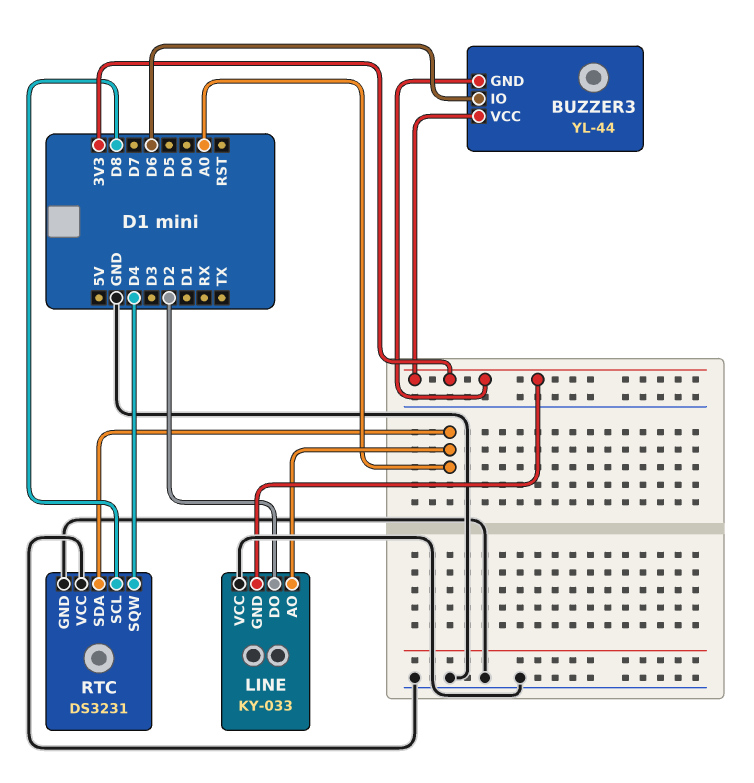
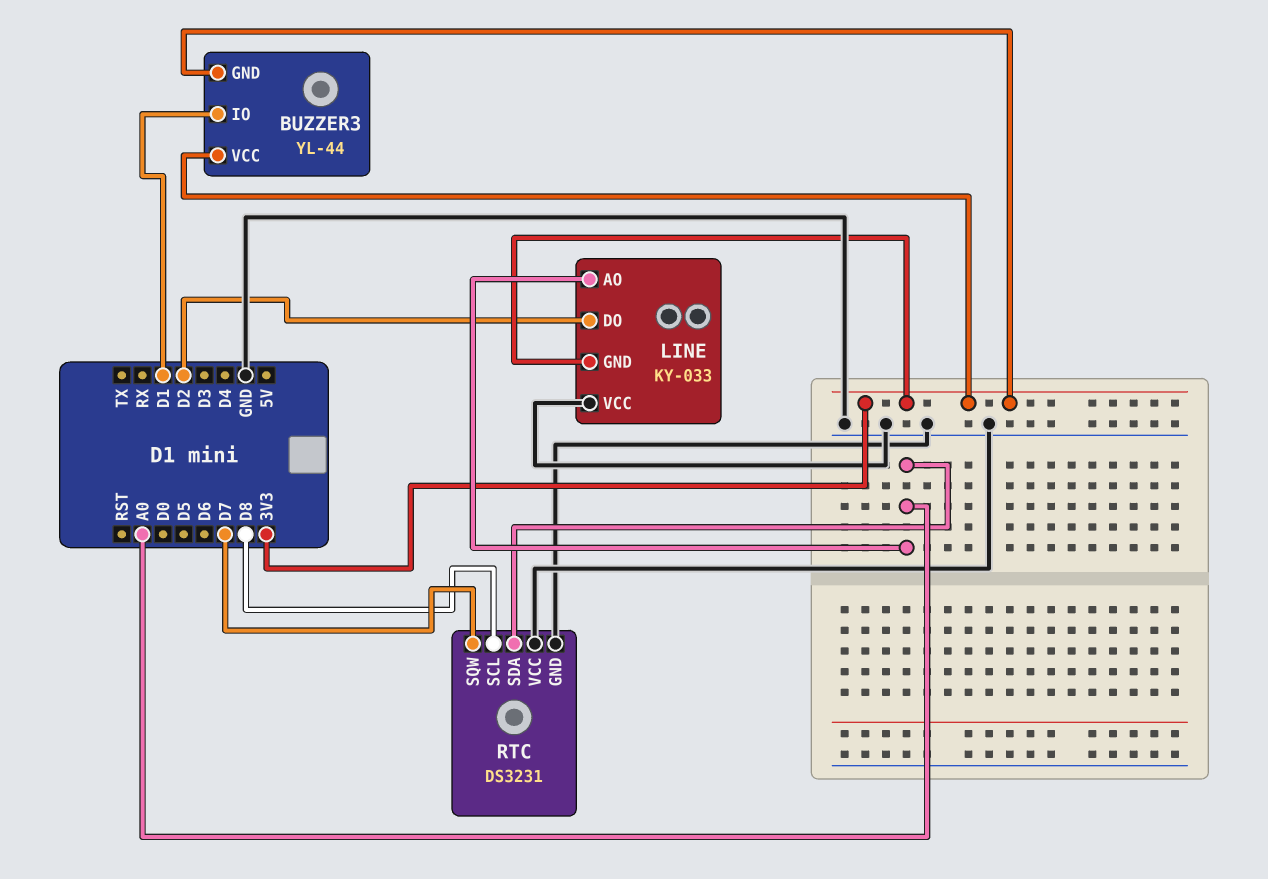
BUZZER3 pin IO: D6 -> D1
RTC pin SQW: D4 -> D7

